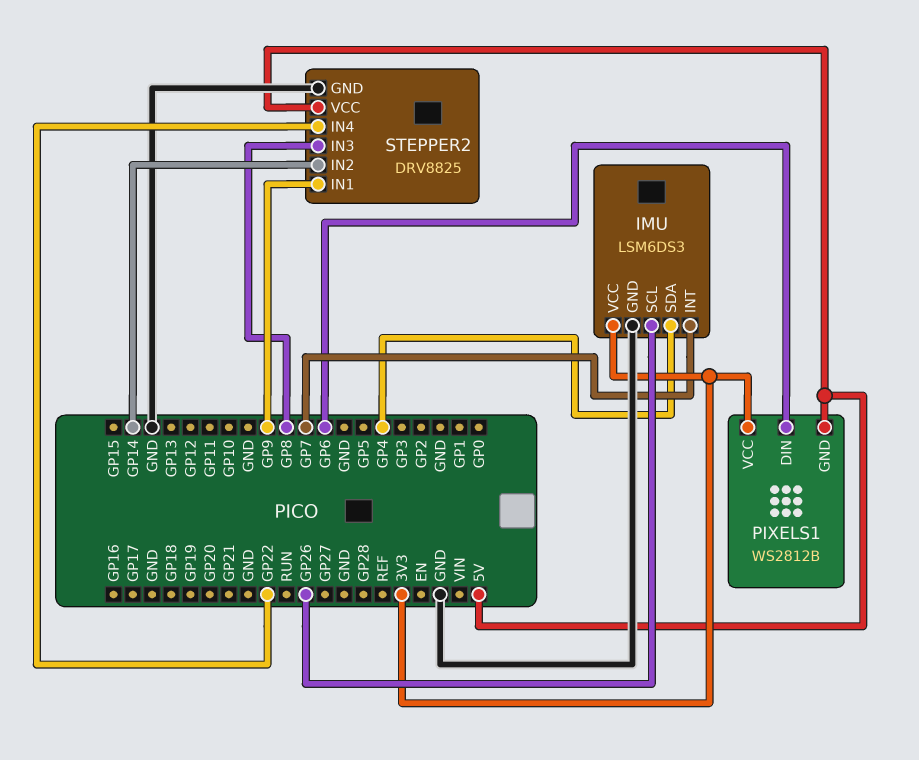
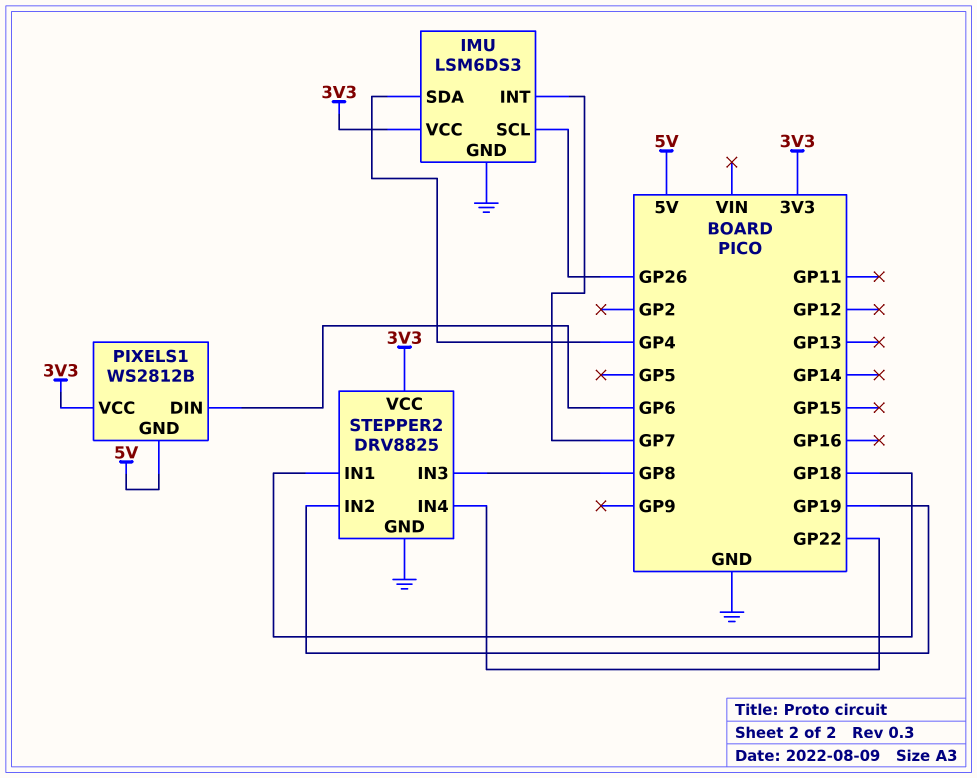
STEPPER2 pin IN1: GP9 -> GP18
STEPPER2 pin IN2: GP14 -> GP19
STEPPER2 pin VCC: 5V -> 3V3

